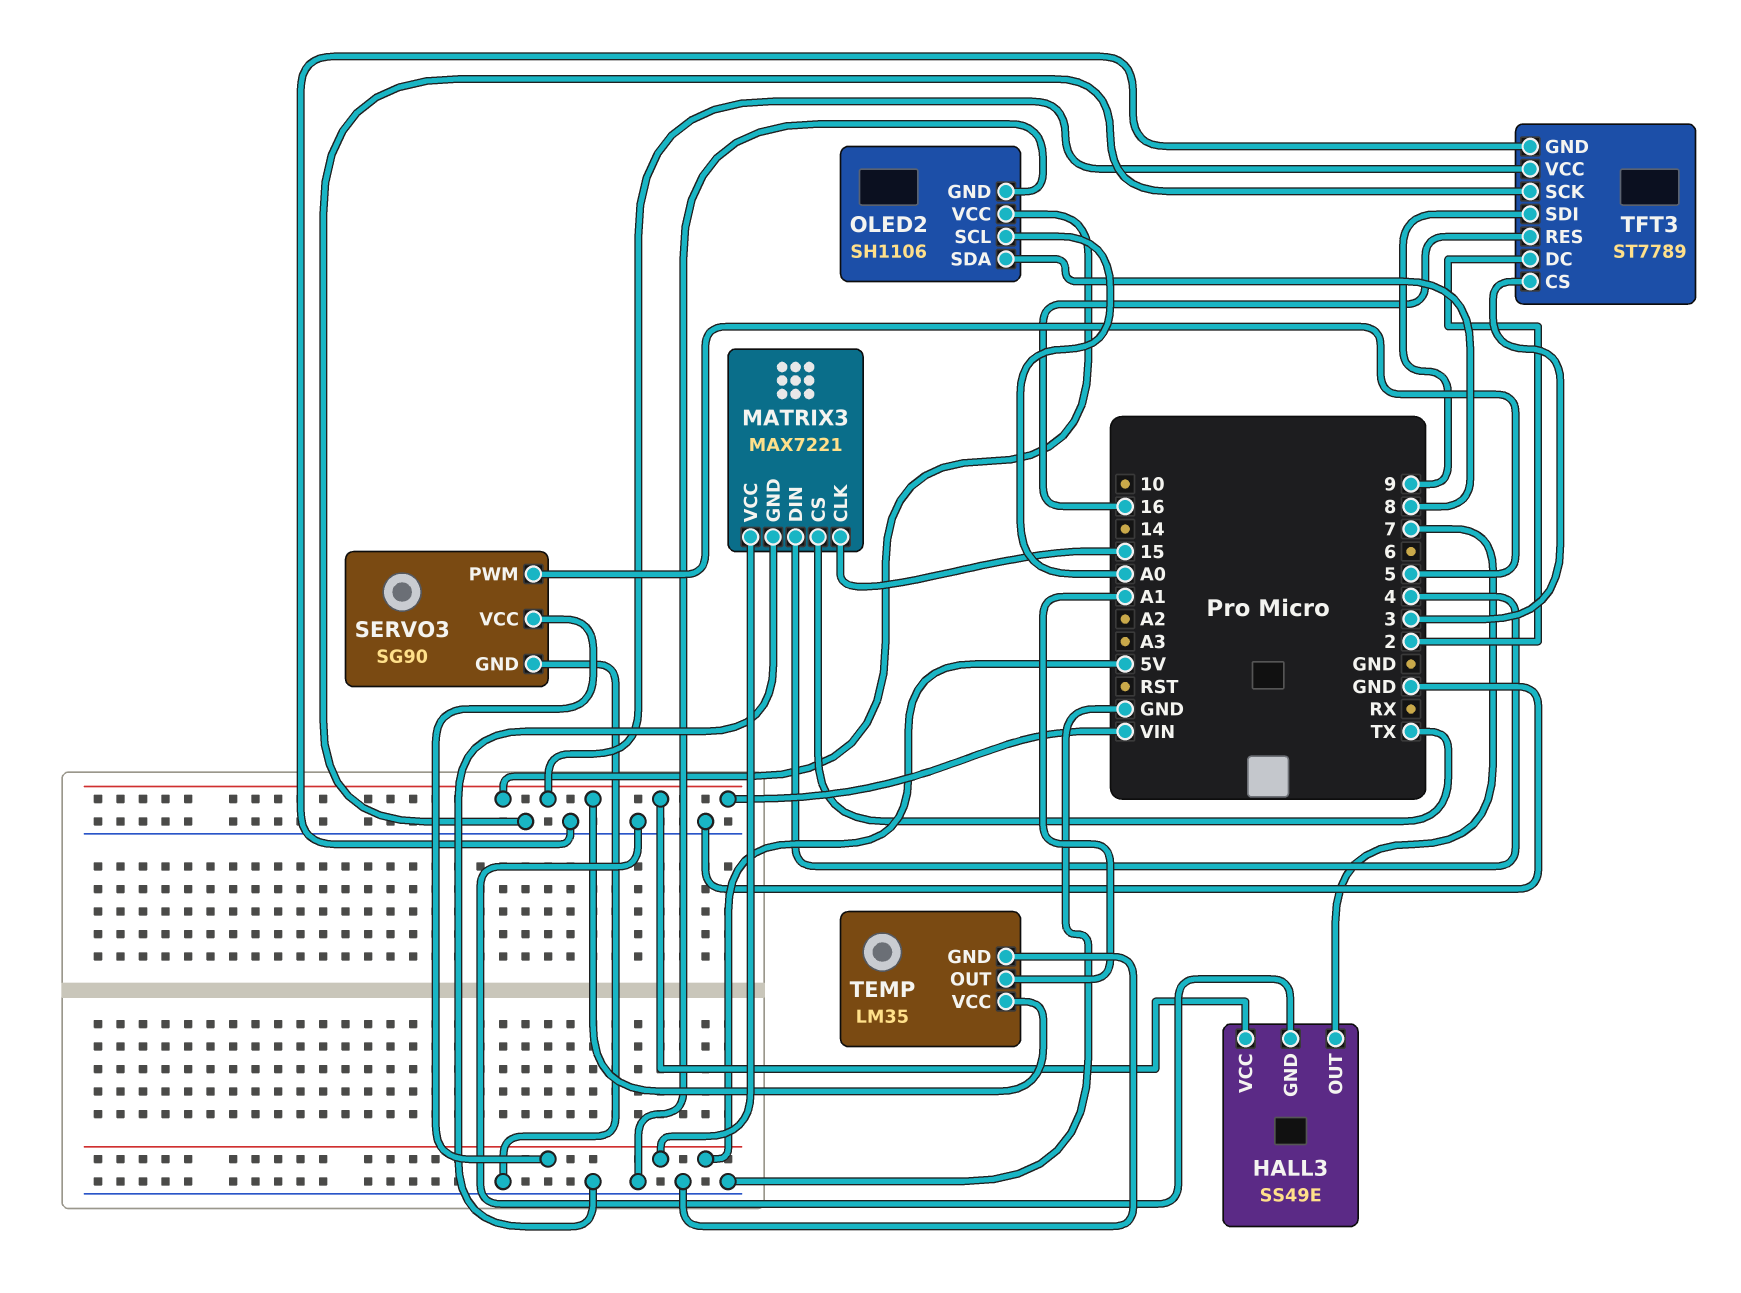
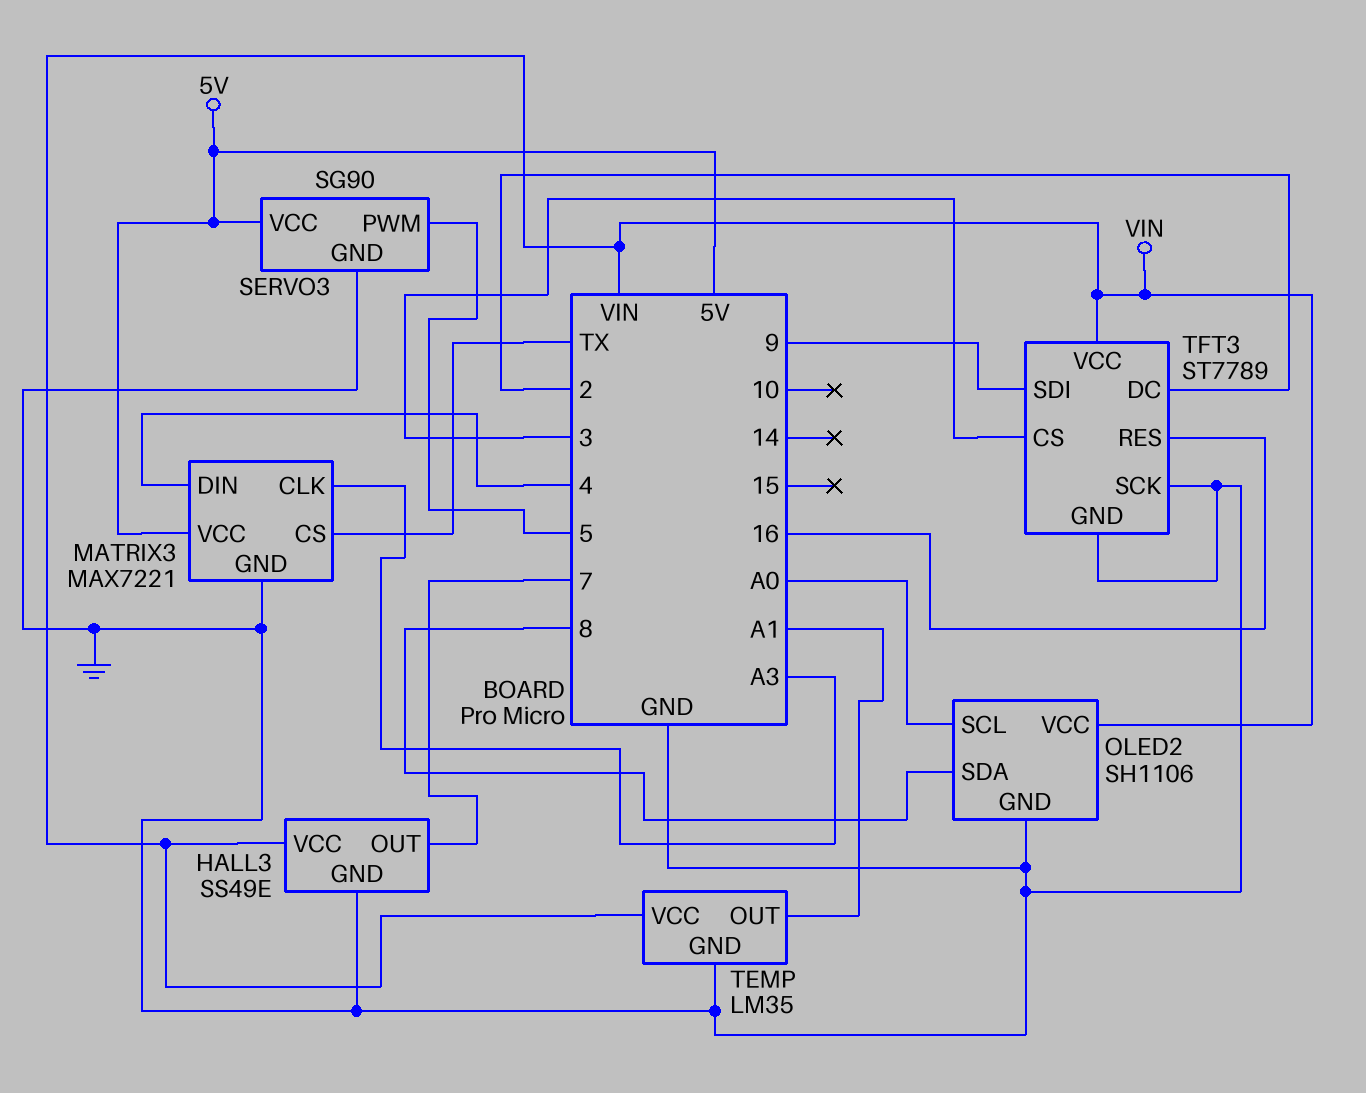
MATRIX3 pin CLK: 15 -> A3

